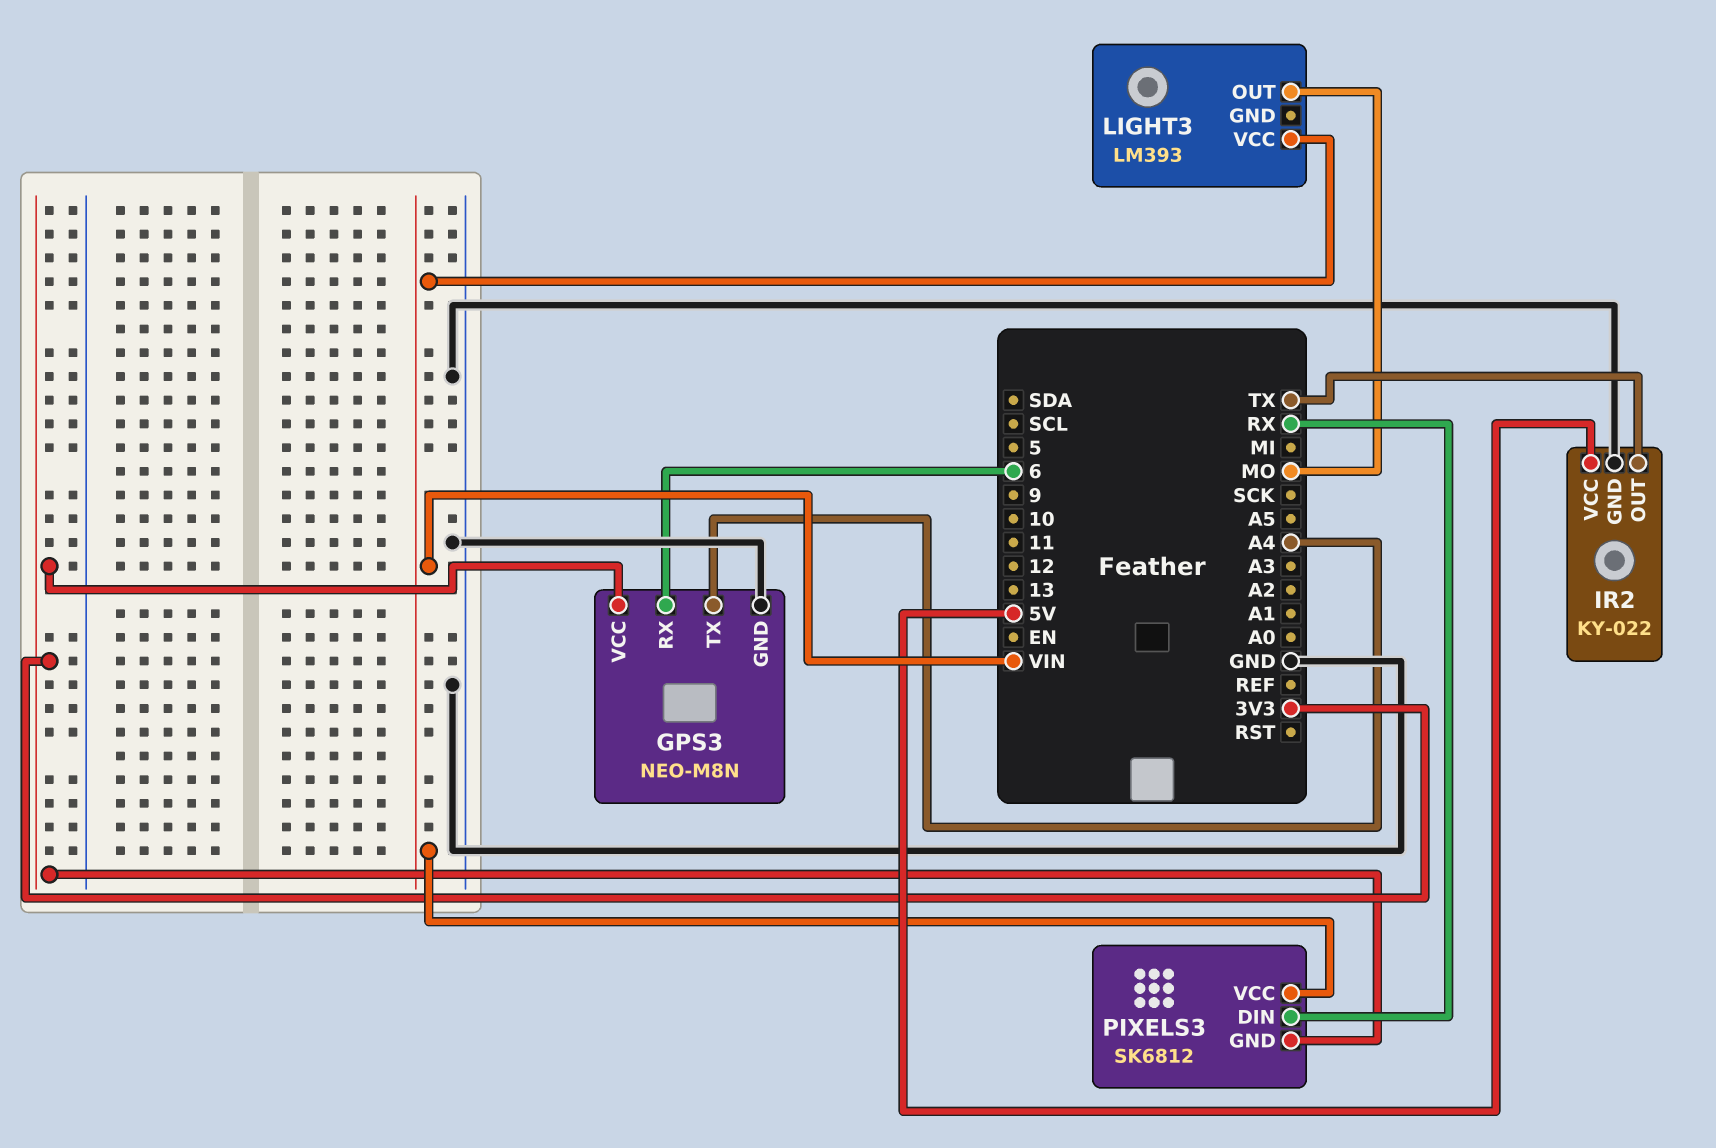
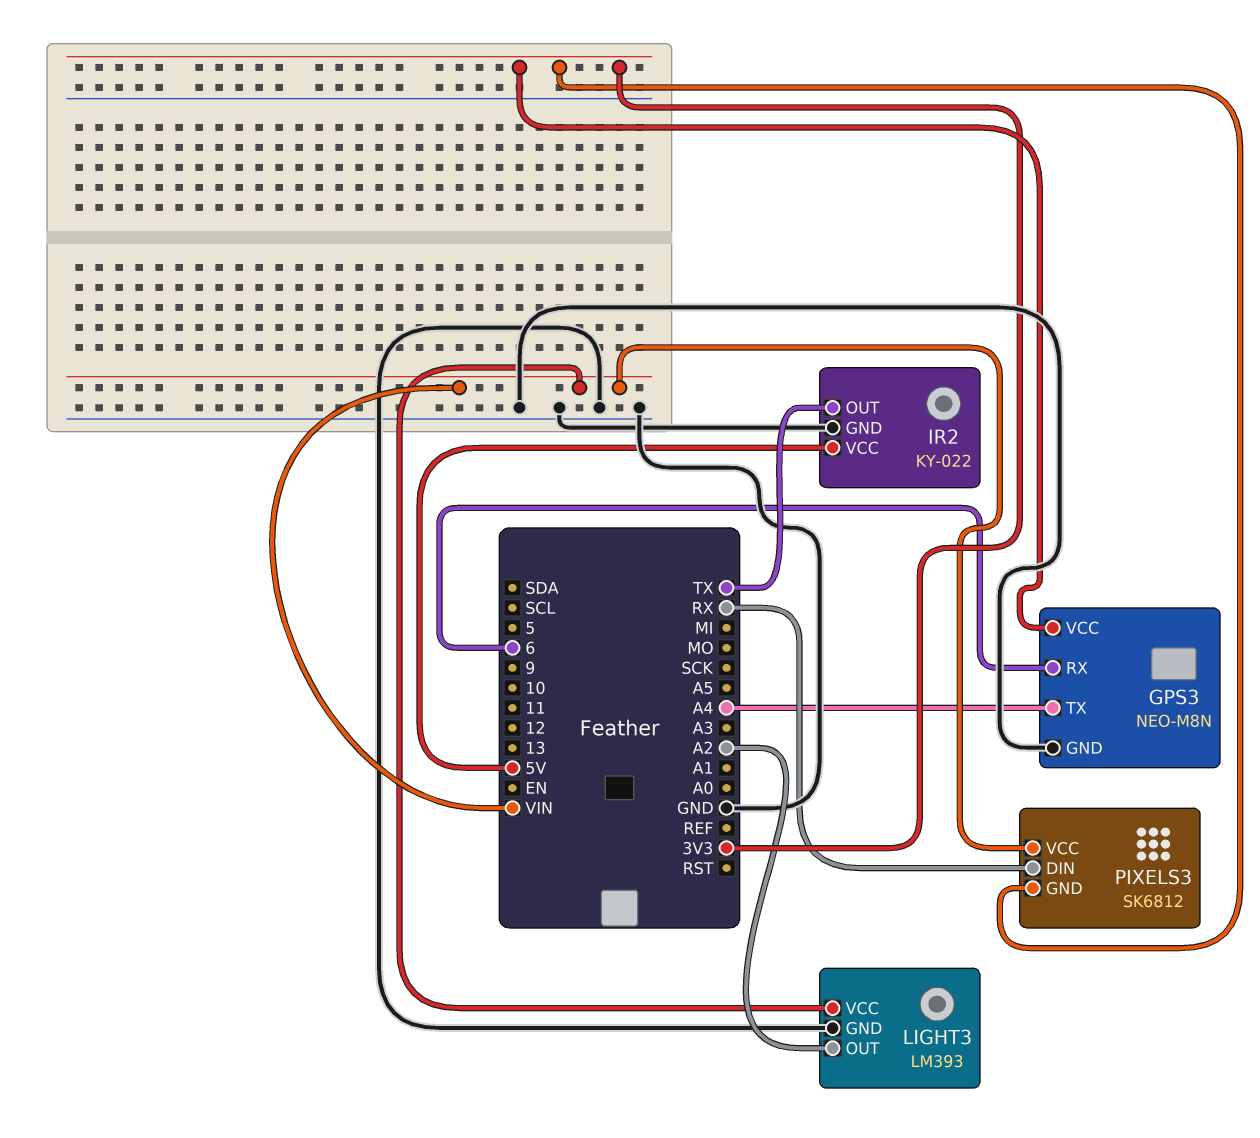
LIGHT3 pin GND: none -> GND
LIGHT3 pin OUT: MO -> A2

